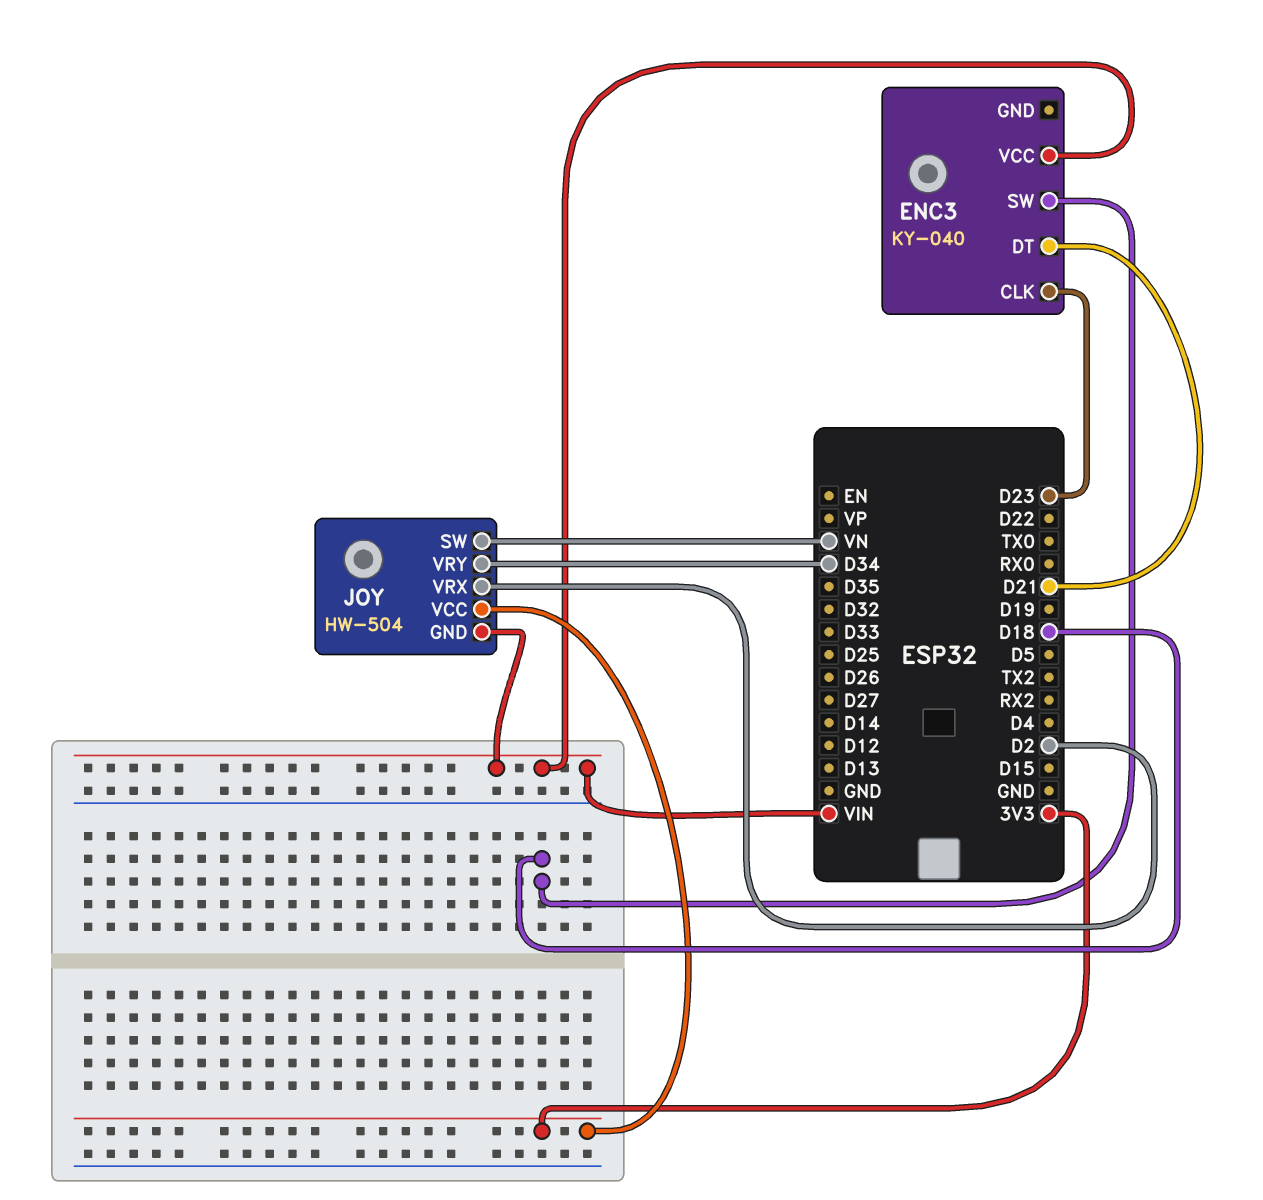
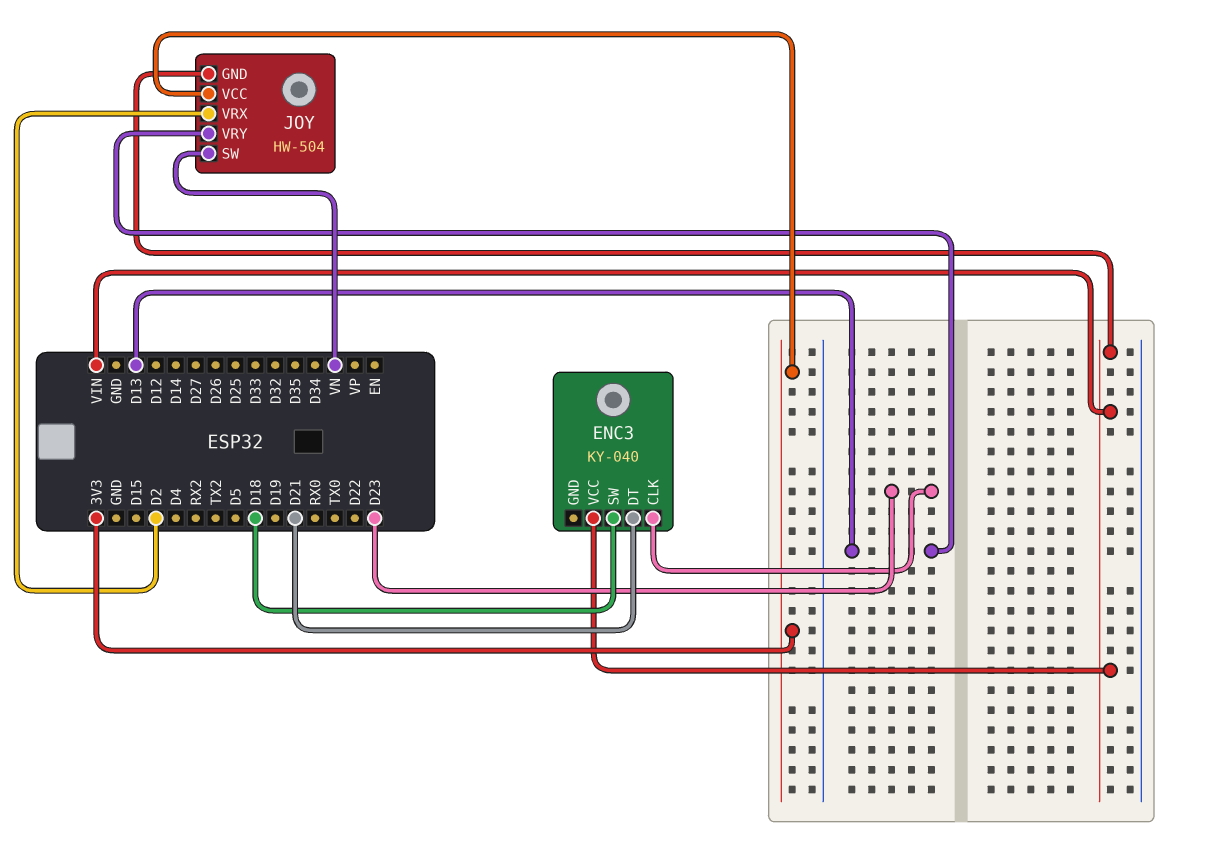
JOY pin VRY: D34 -> D13

